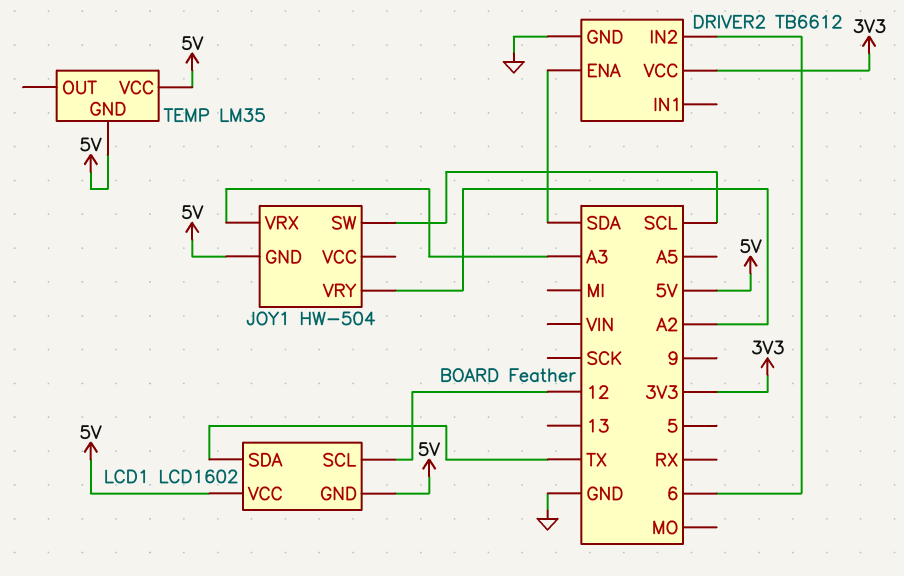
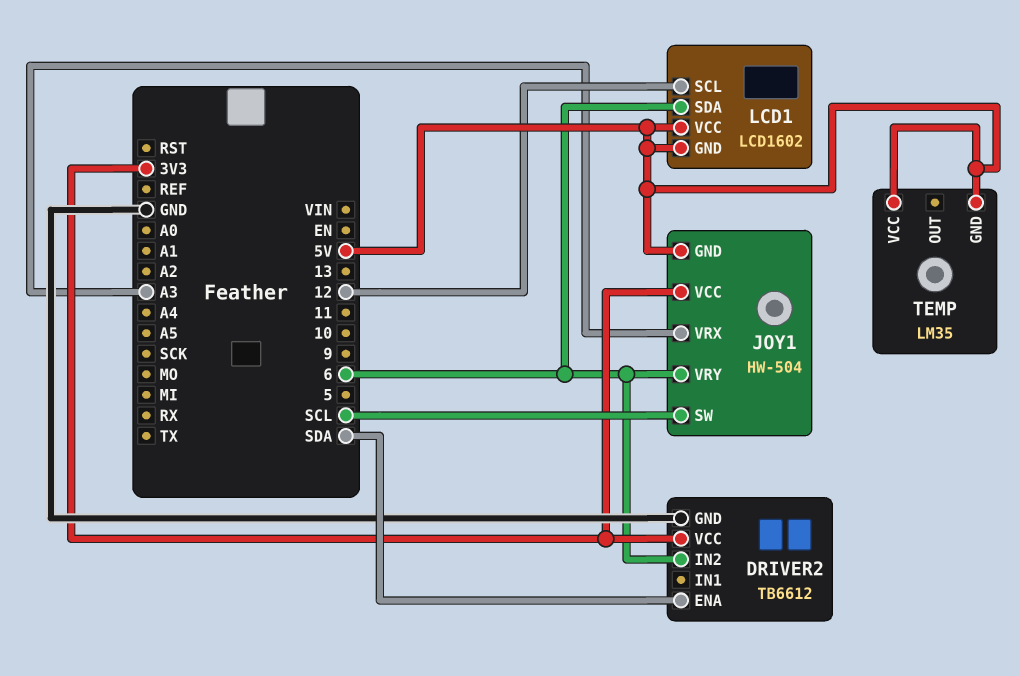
JOY1 pin VCC: none -> 3V3
JOY1 pin VRY: A2 -> 6
LCD1 pin SDA: TX -> 6

